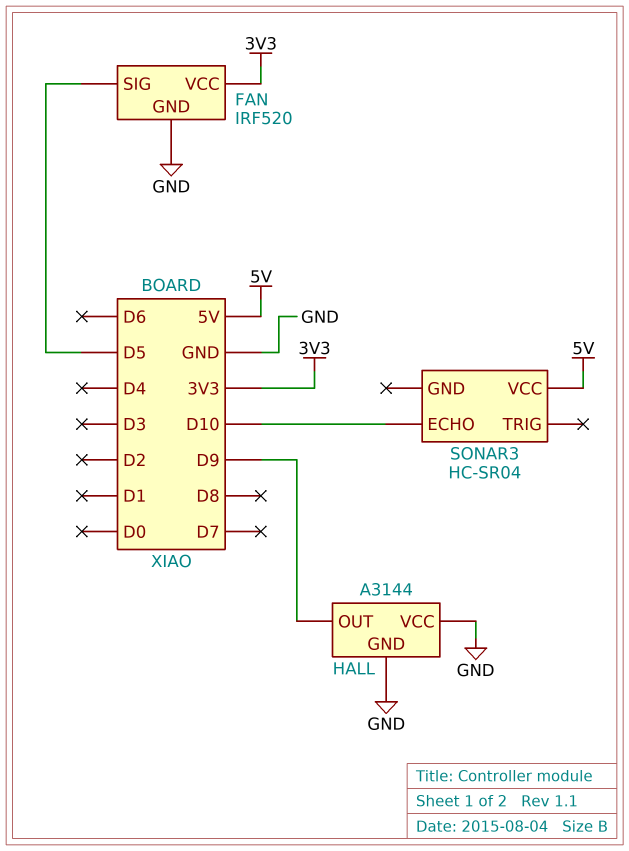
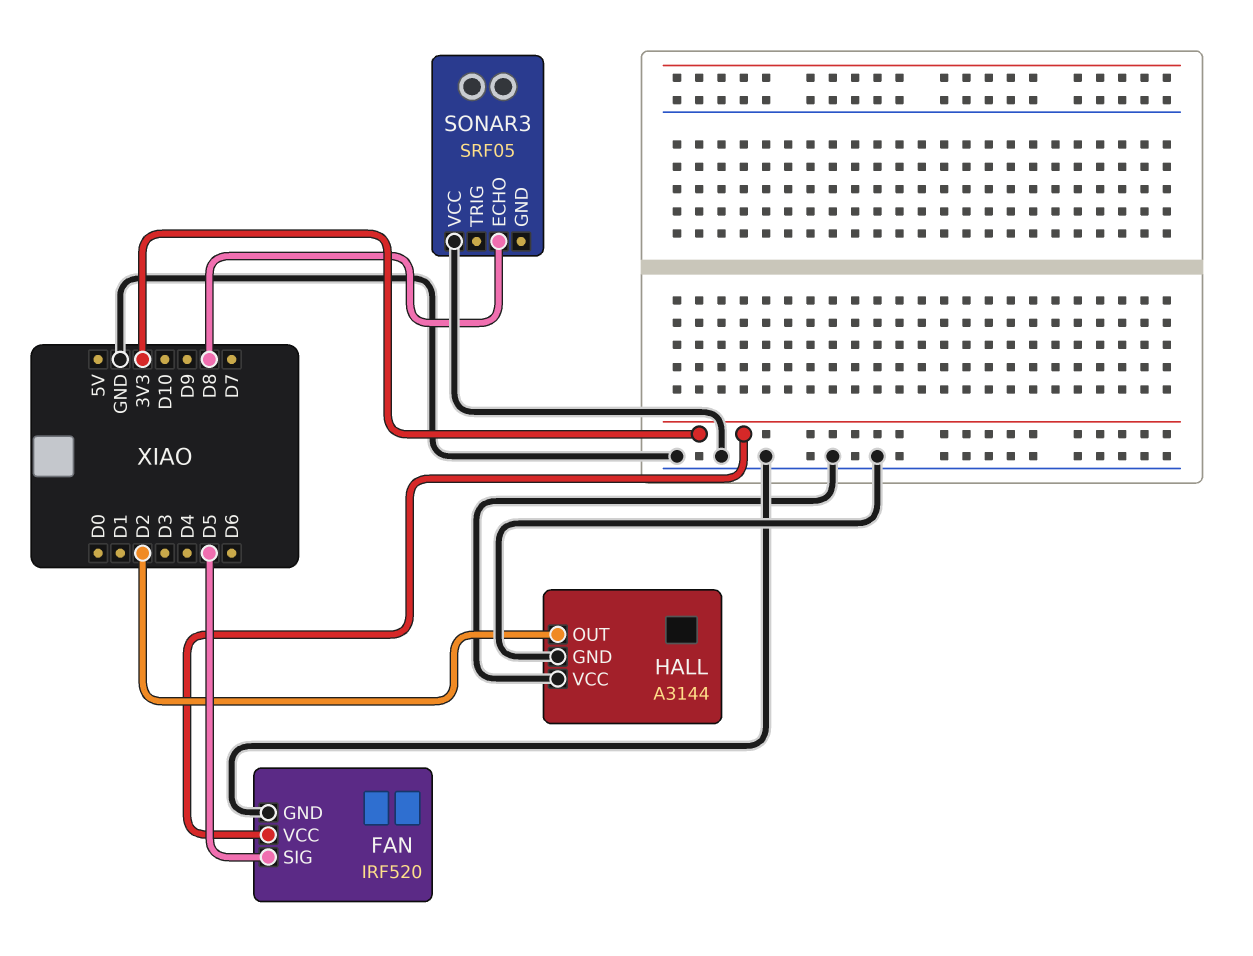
HALL pin OUT: D9 -> D2
SONAR3: HC-SR04 -> SRF05
SONAR3 pin ECHO: D10 -> D8
SONAR3 pin VCC: 5V -> GND

